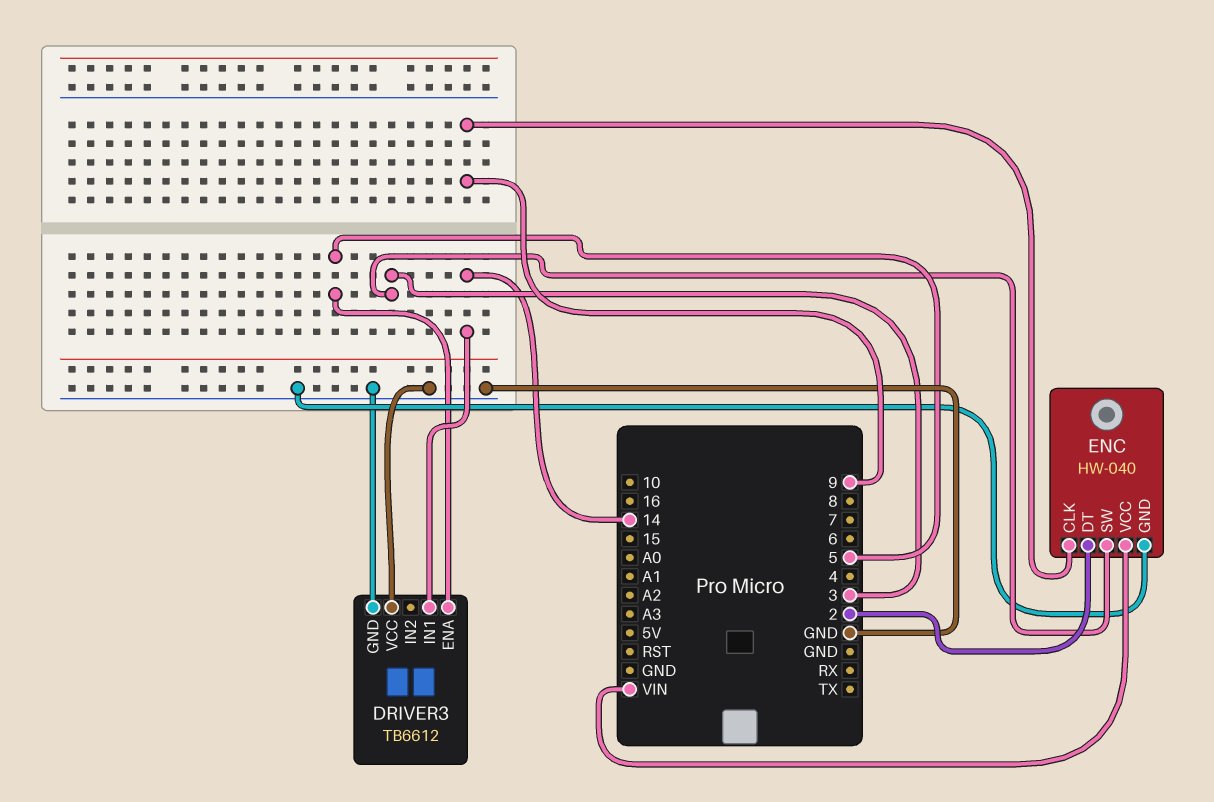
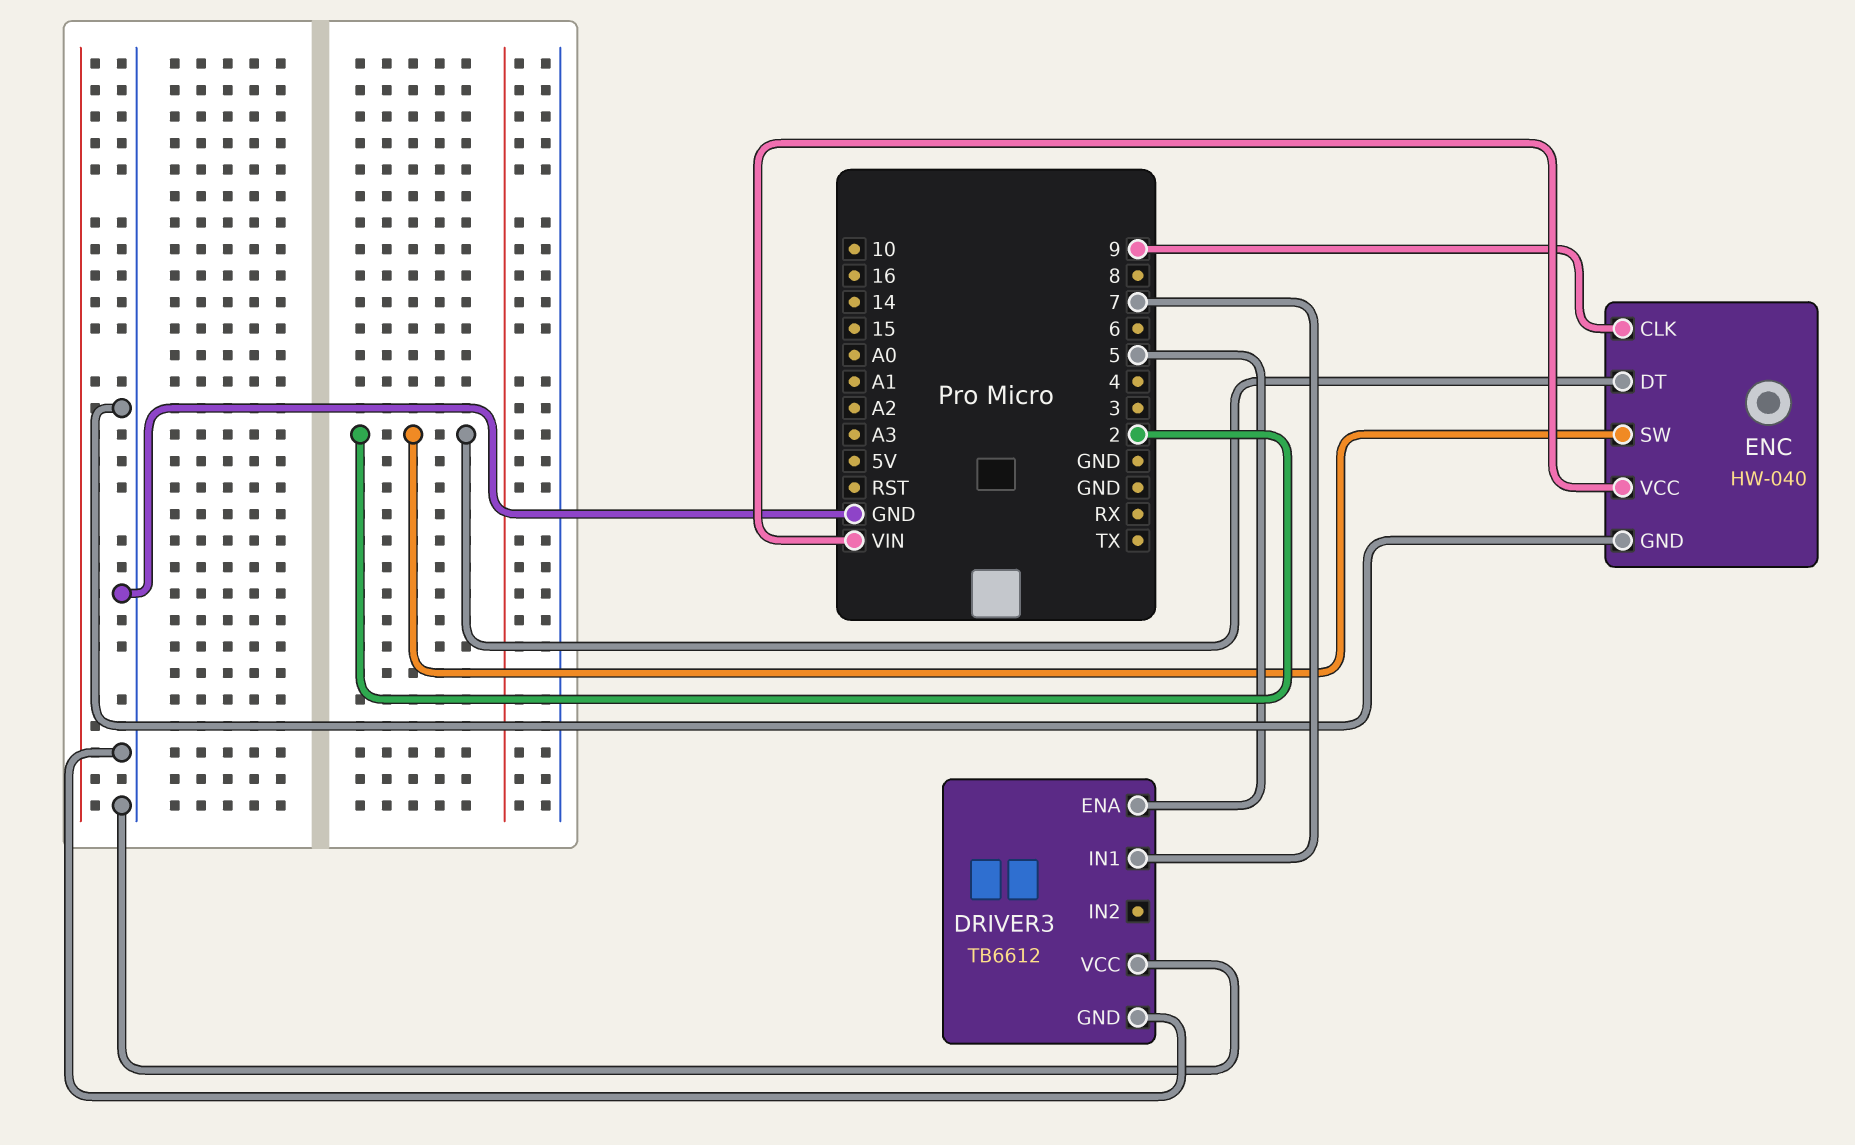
DRIVER3 pin IN1: 14 -> 7
ENC pin SW: 3 -> 2

